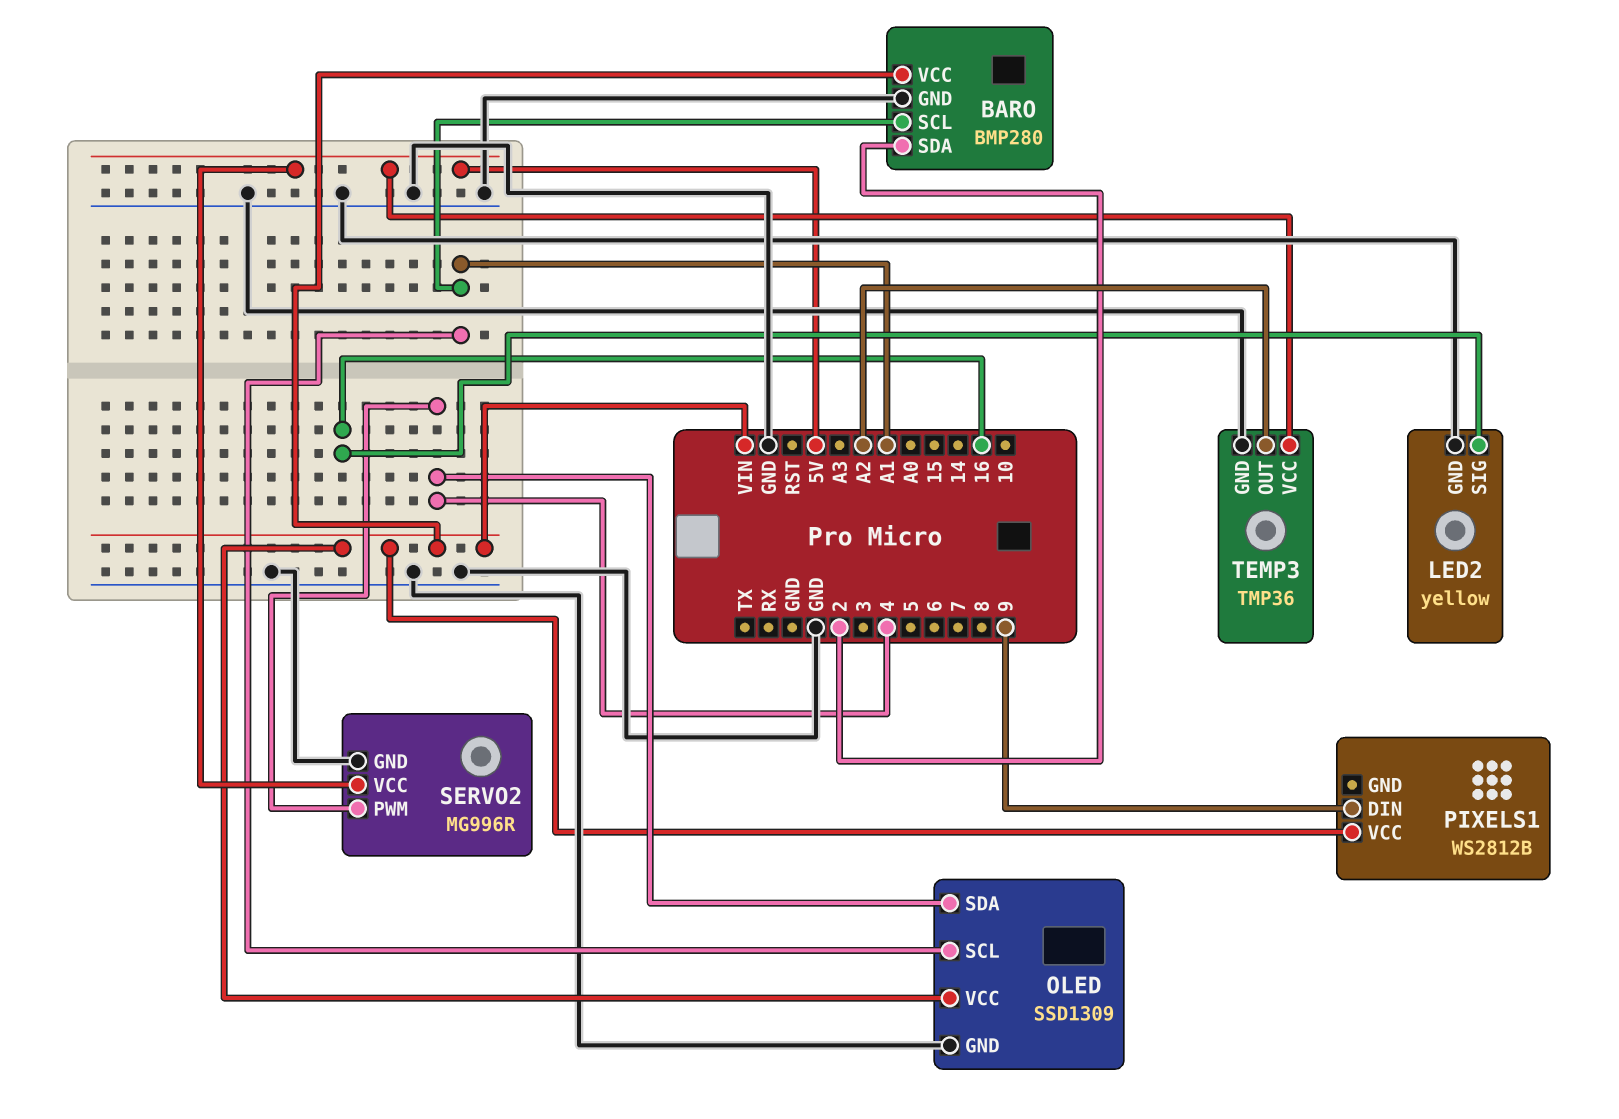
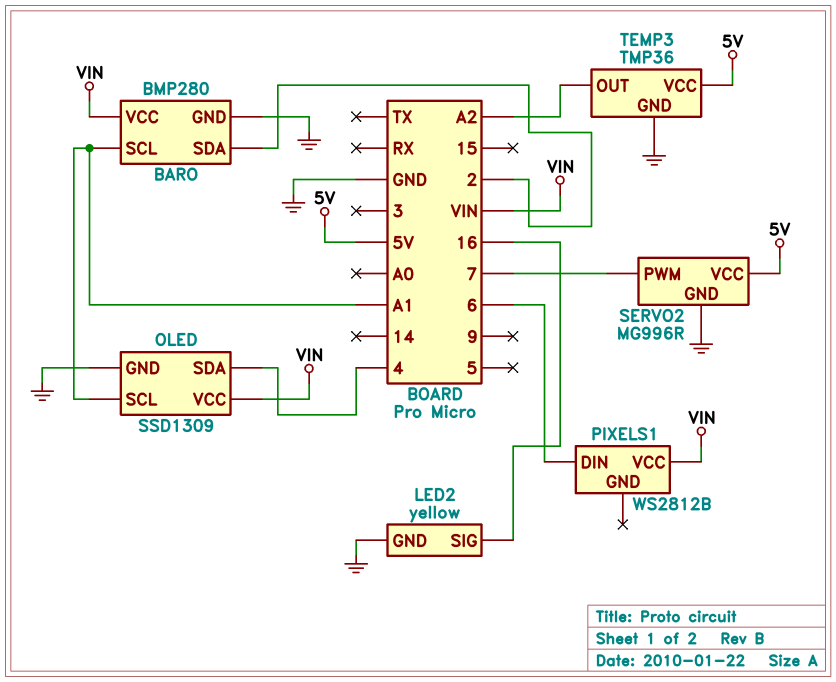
PIXELS1 pin DIN: 9 -> 6
SERVO2 pin PWM: 4 -> 7

